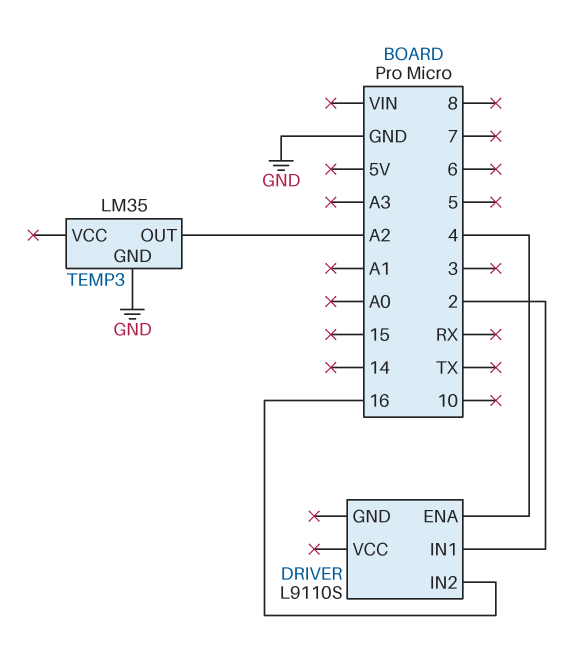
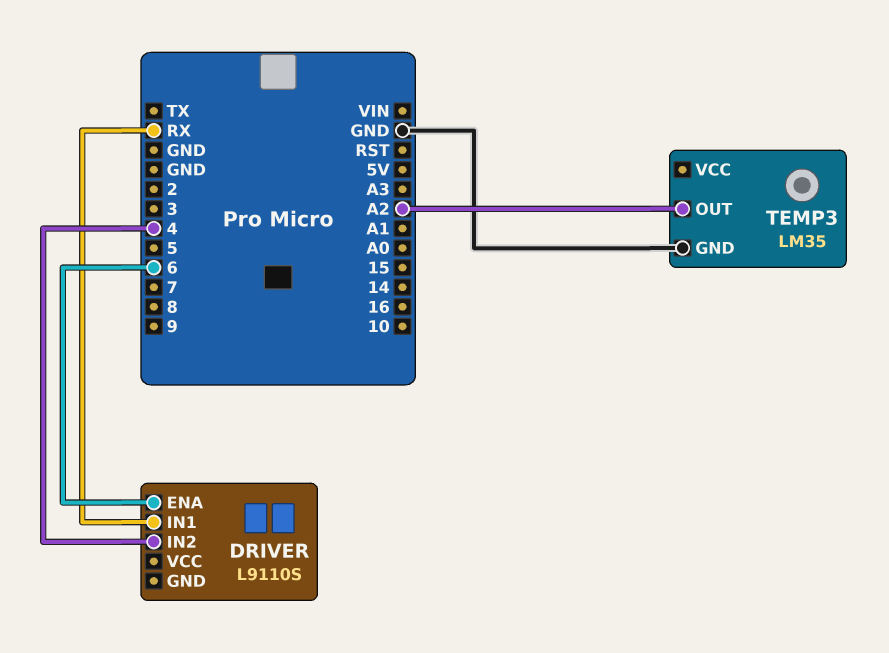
DRIVER pin ENA: 4 -> 6
DRIVER pin IN1: 2 -> RX
DRIVER pin IN2: 16 -> 4

